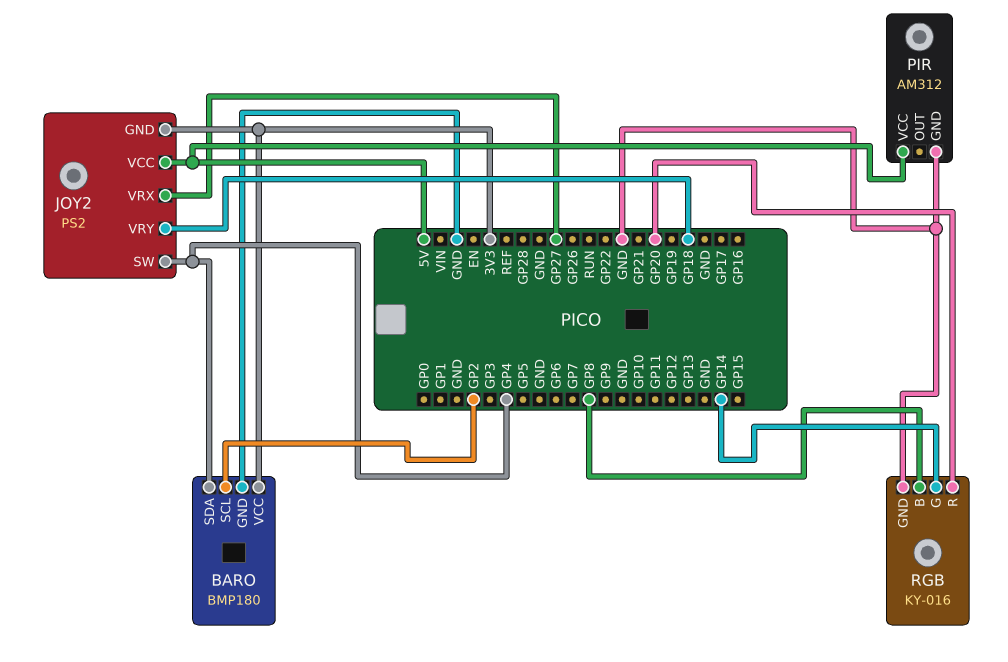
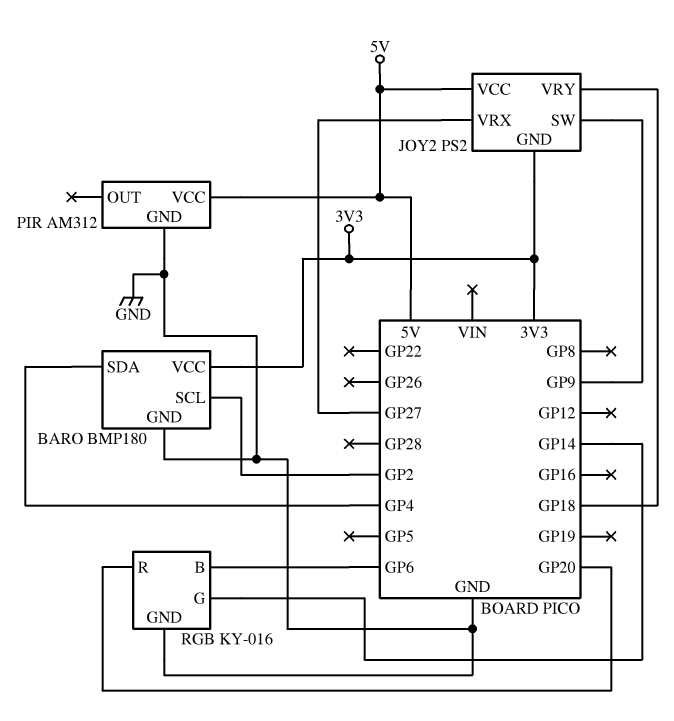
JOY2 pin SW: GP4 -> GP9
RGB pin B: GP8 -> GP6

